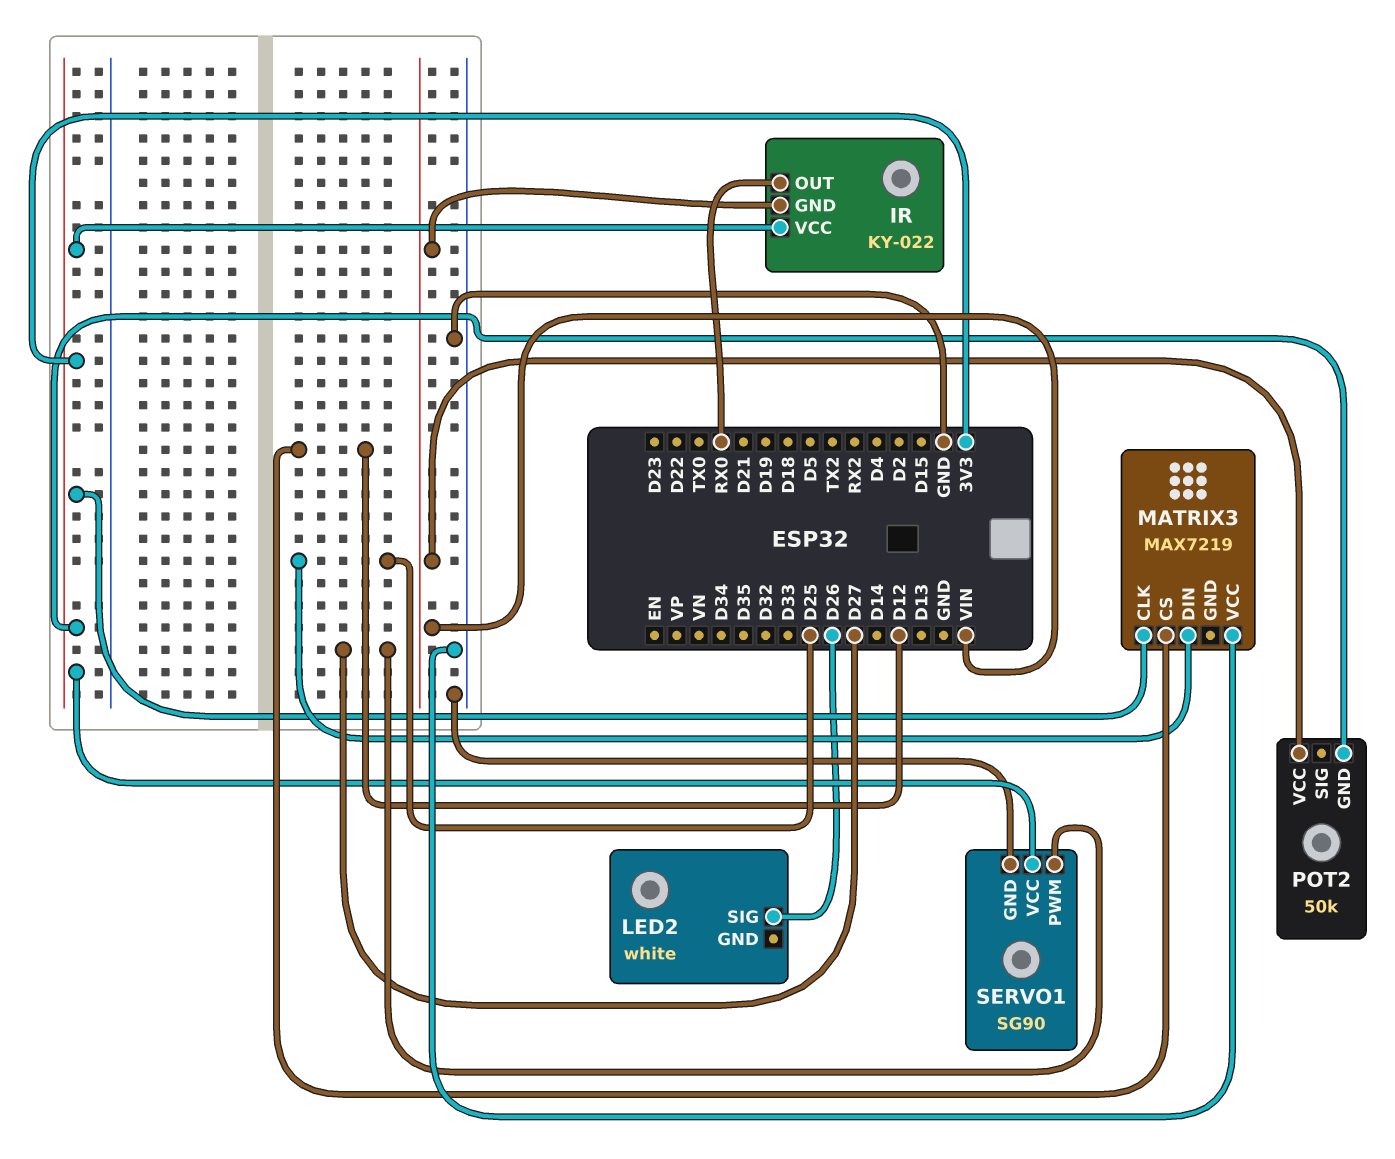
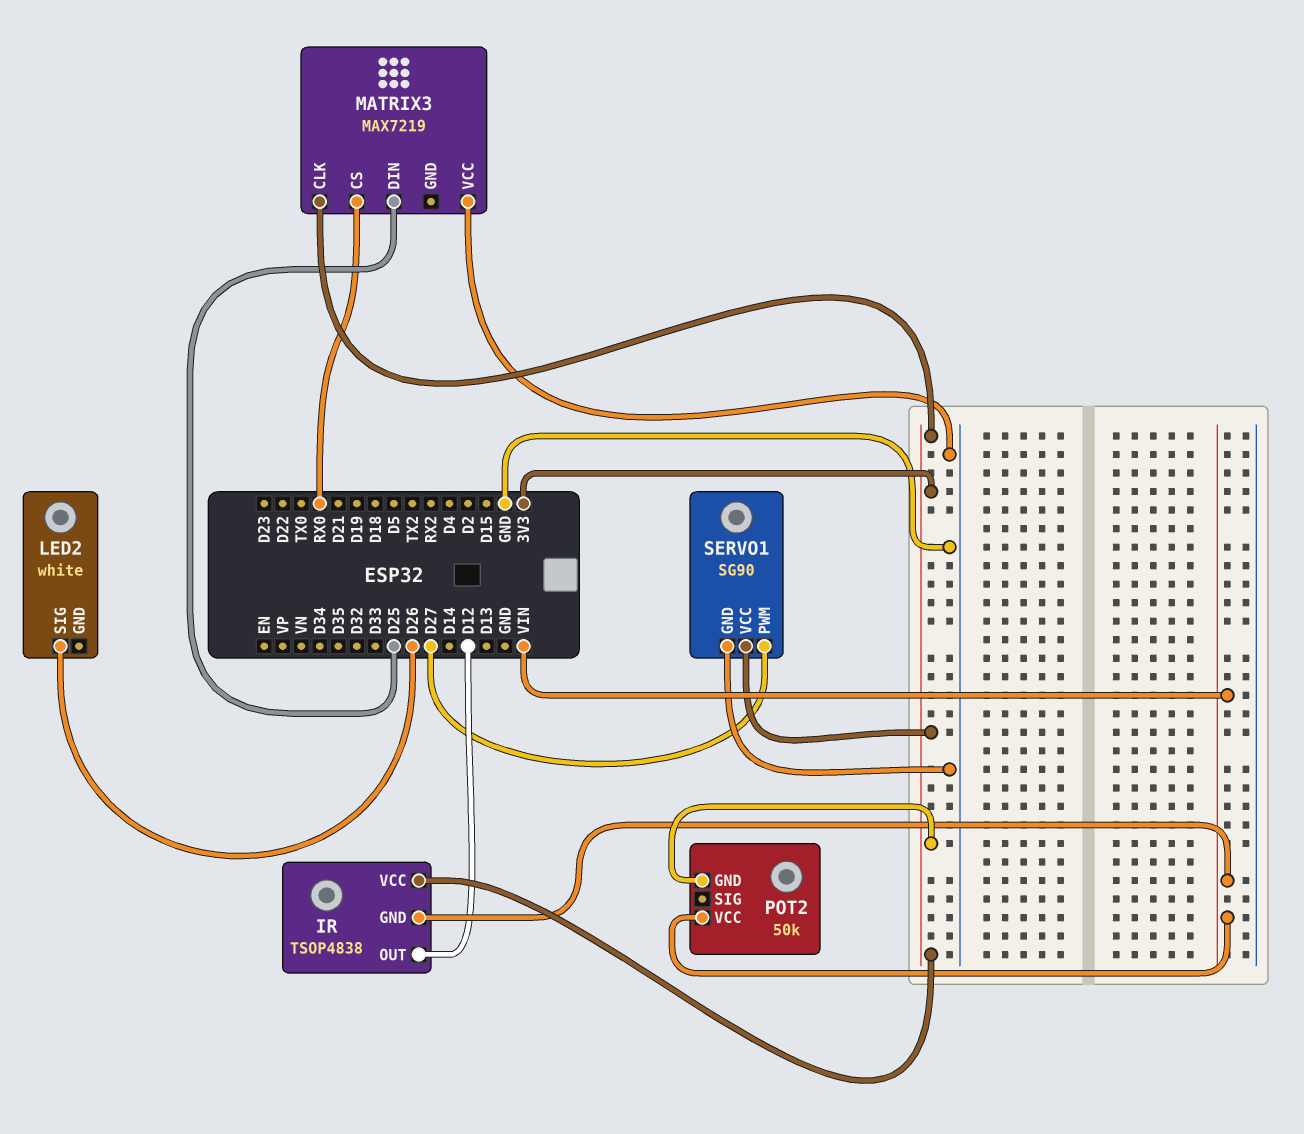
IR: KY-022 -> TSOP4838
IR pin OUT: RX0 -> D12
MATRIX3 pin CS: D12 -> RX0

